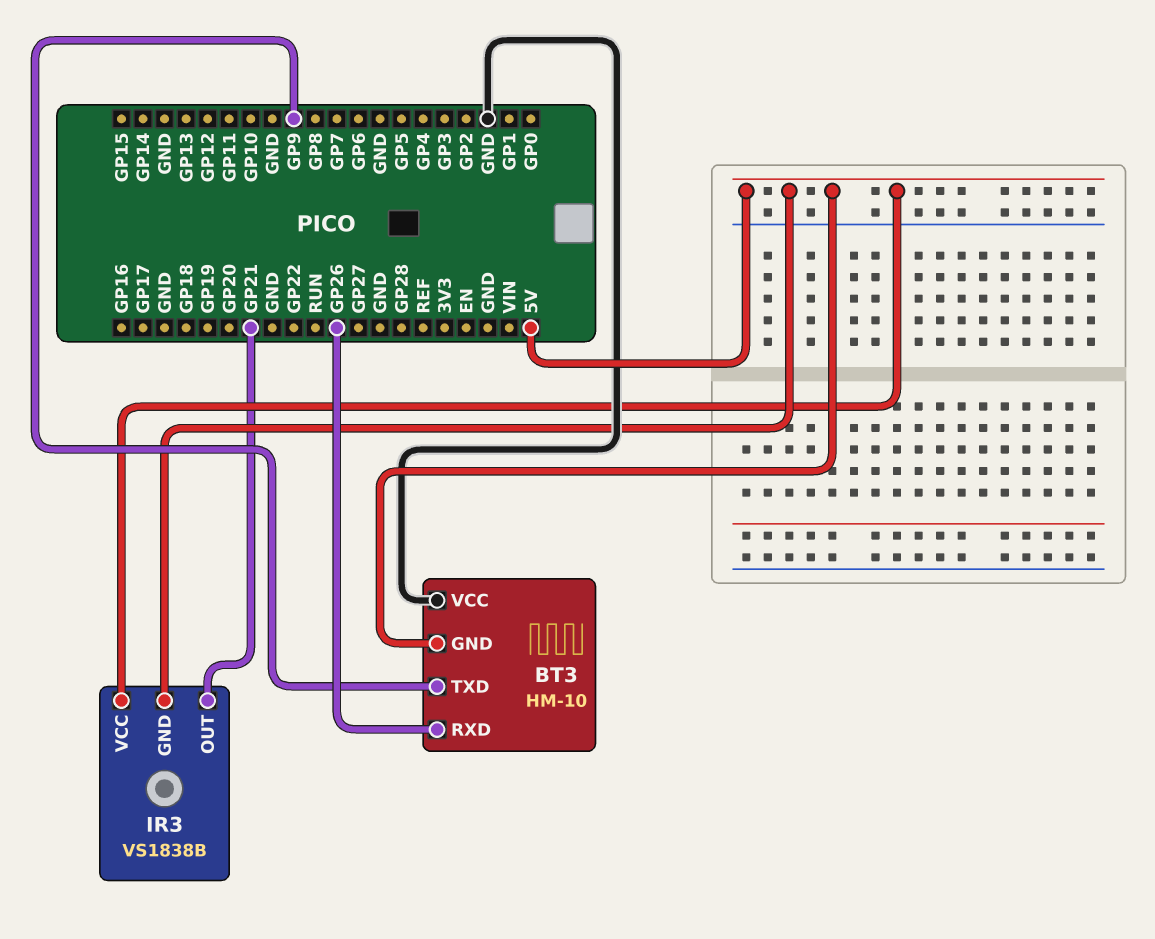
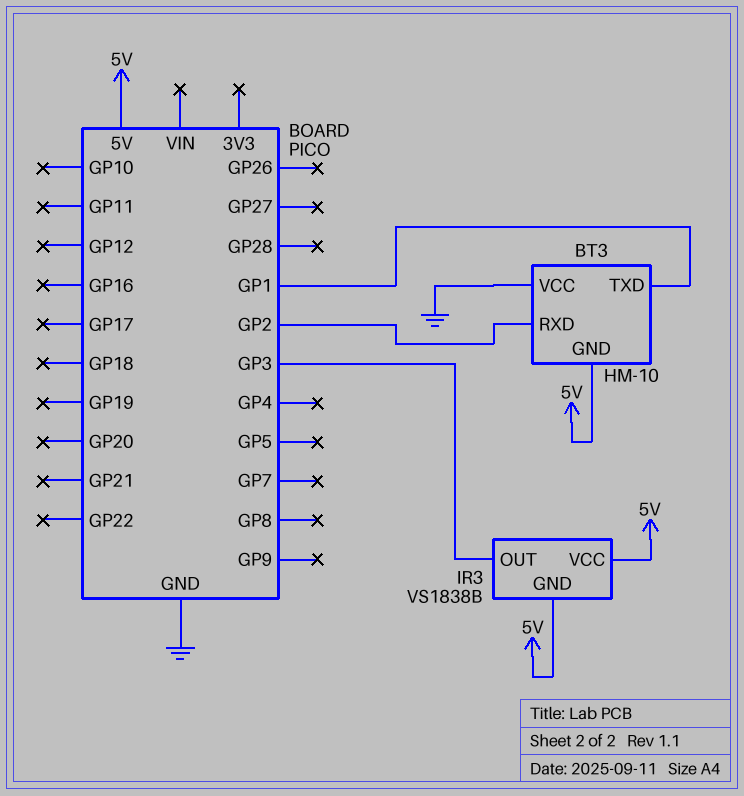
BT3 pin RXD: GP26 -> GP2
BT3 pin TXD: GP9 -> GP1
IR3 pin OUT: GP21 -> GP3

